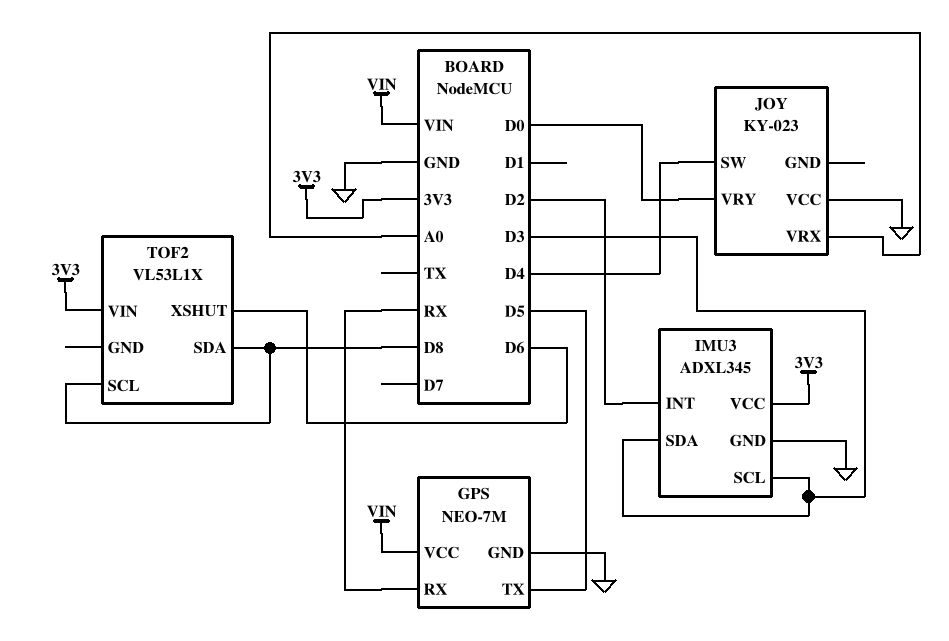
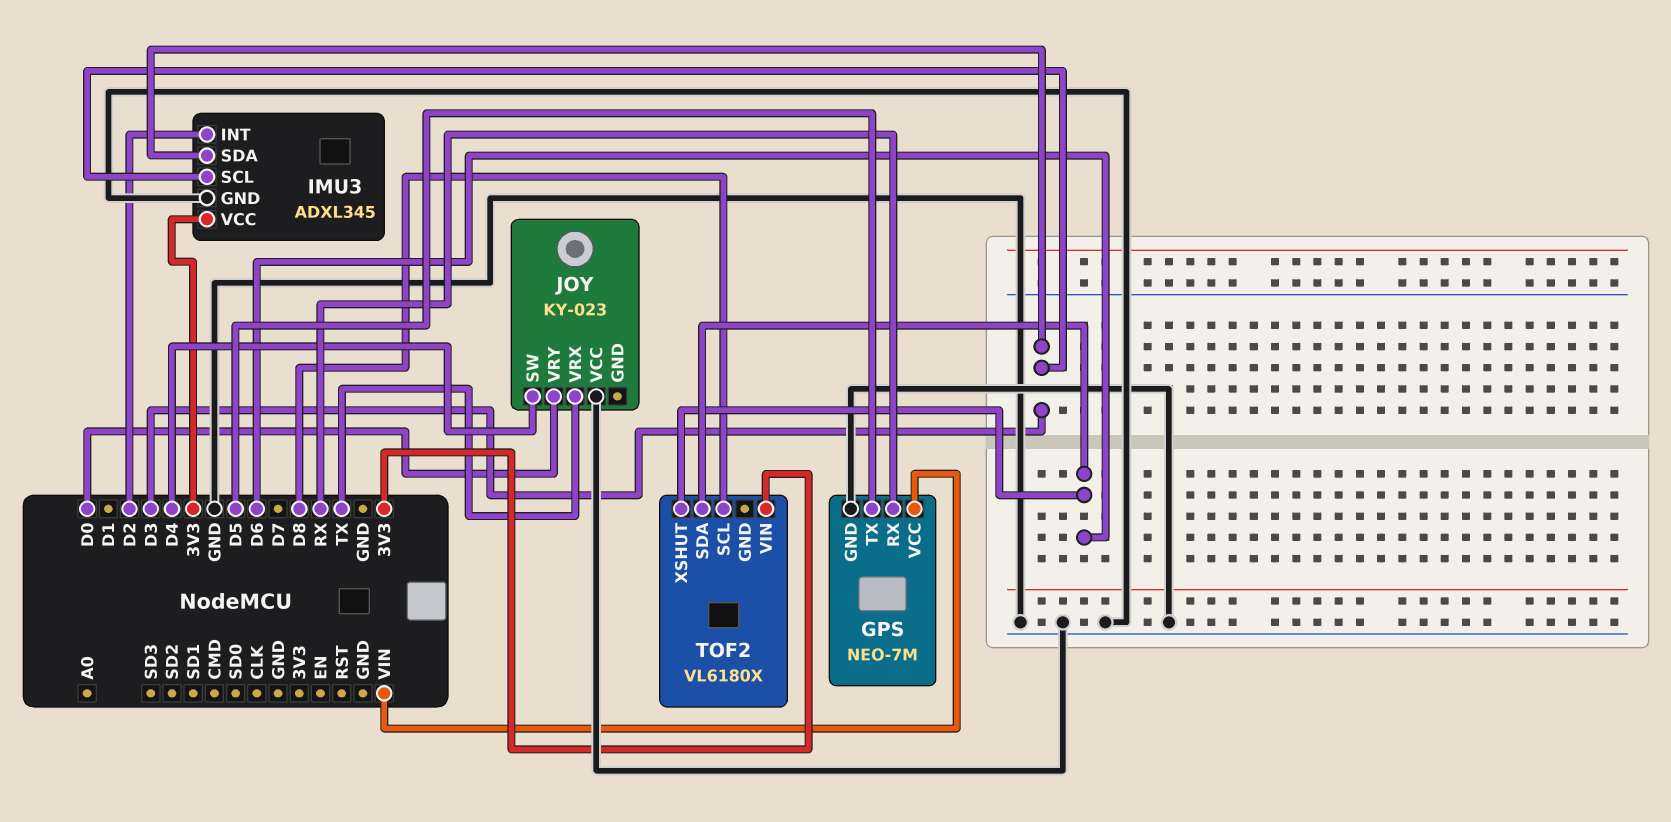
JOY pin VRX: A0 -> TX
TOF2: VL53L1X -> VL6180X
TOF2 pin SDA: D8 -> D6

